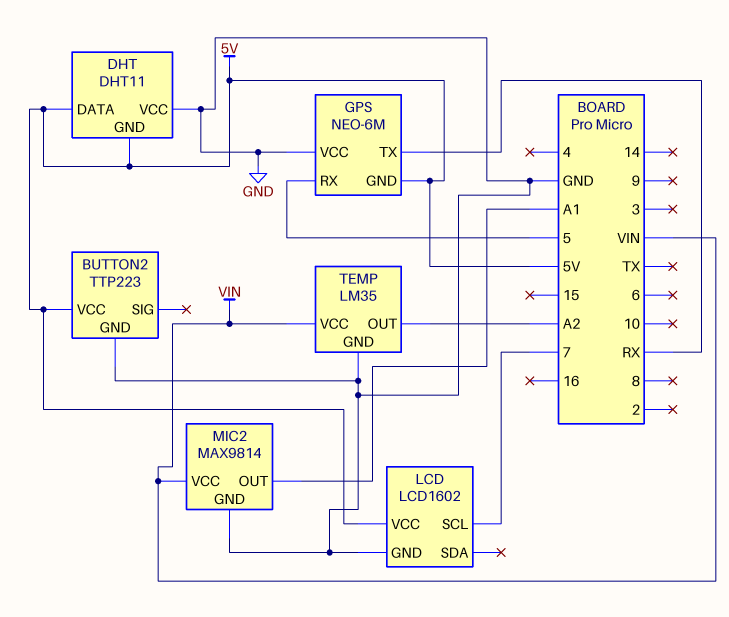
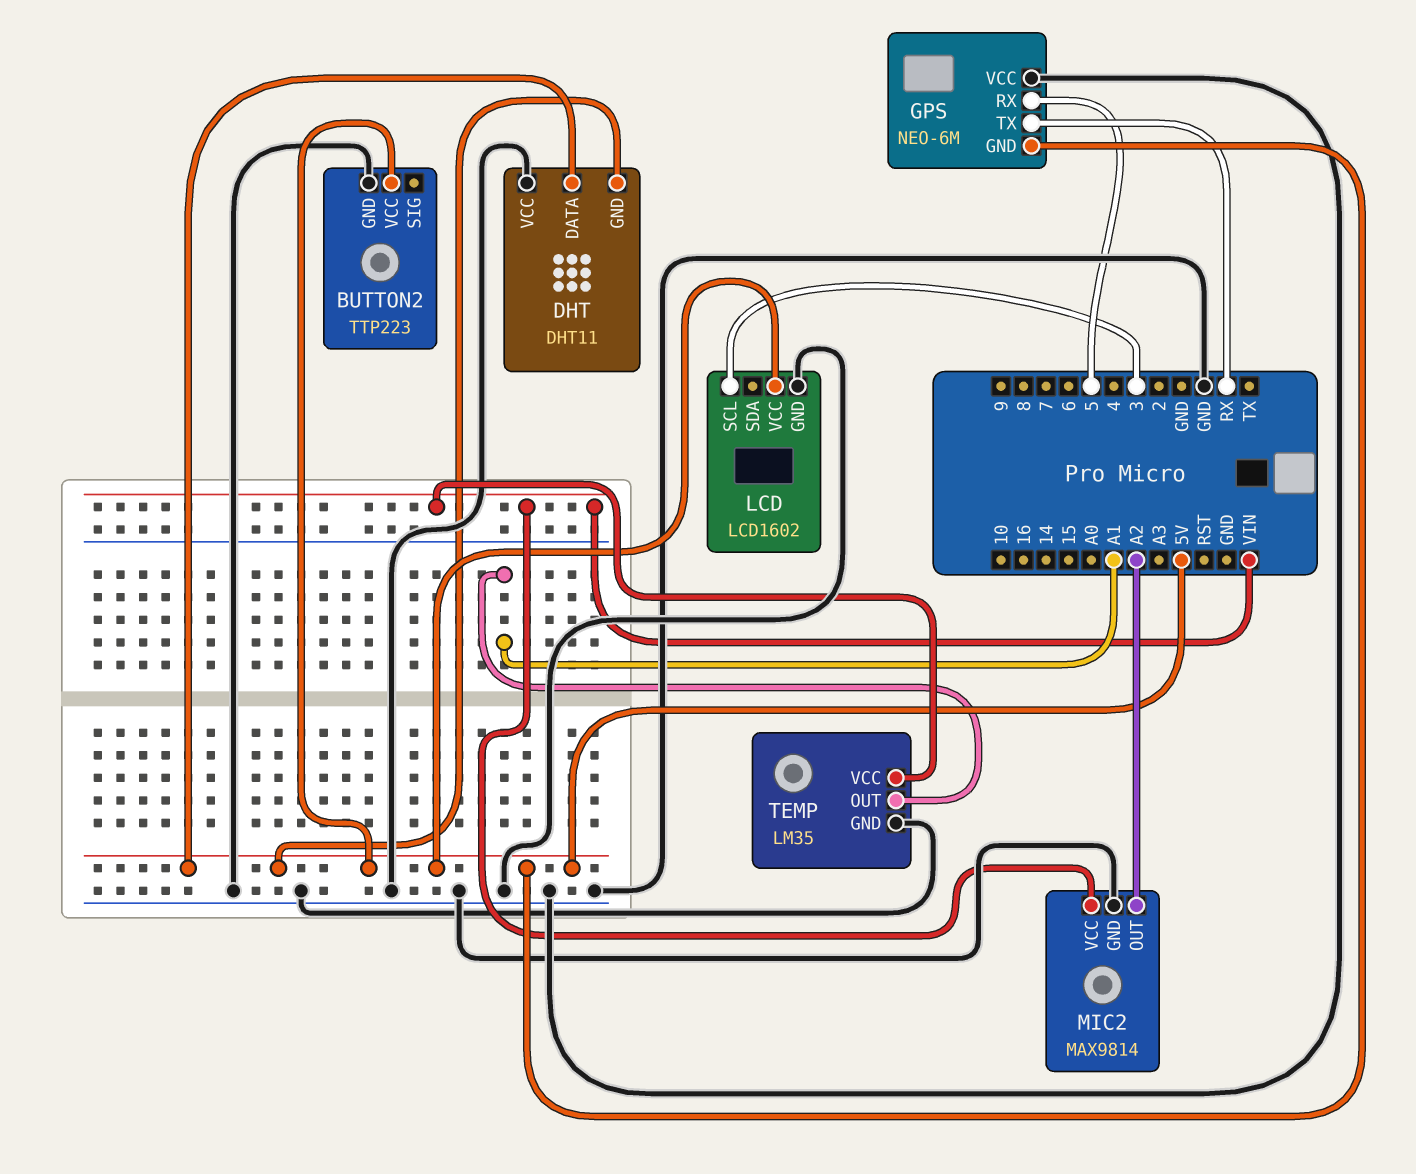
LCD pin SCL: 7 -> 3
MIC2 pin OUT: A1 -> A2
TEMP pin OUT: A2 -> A1

